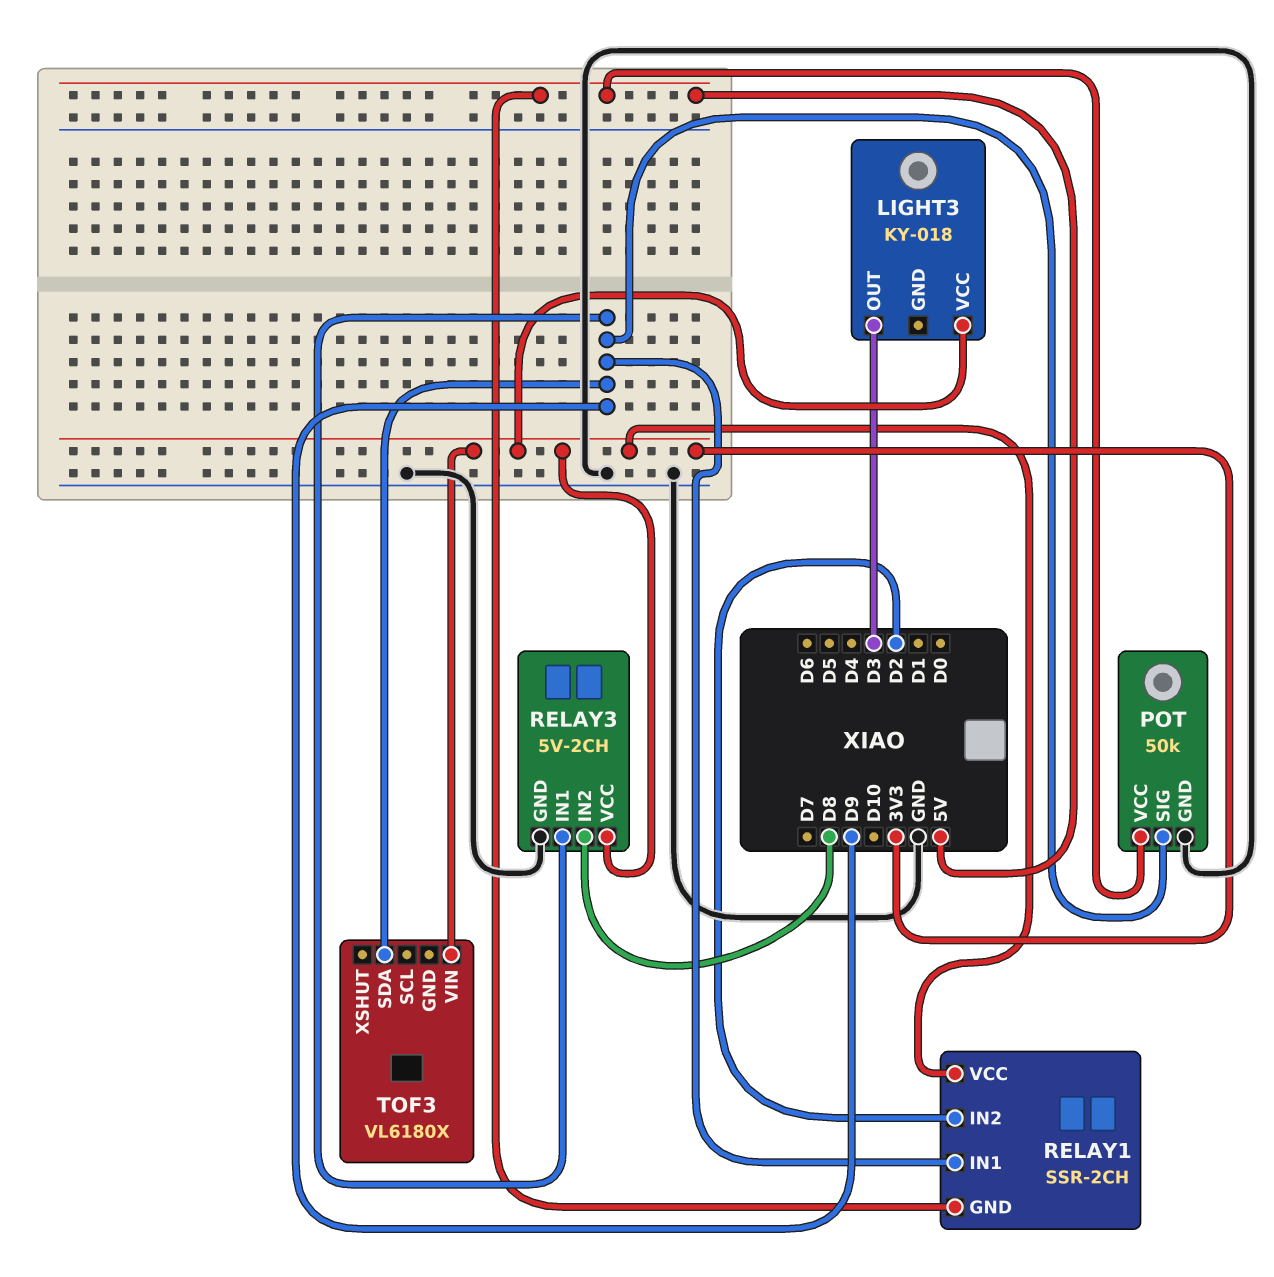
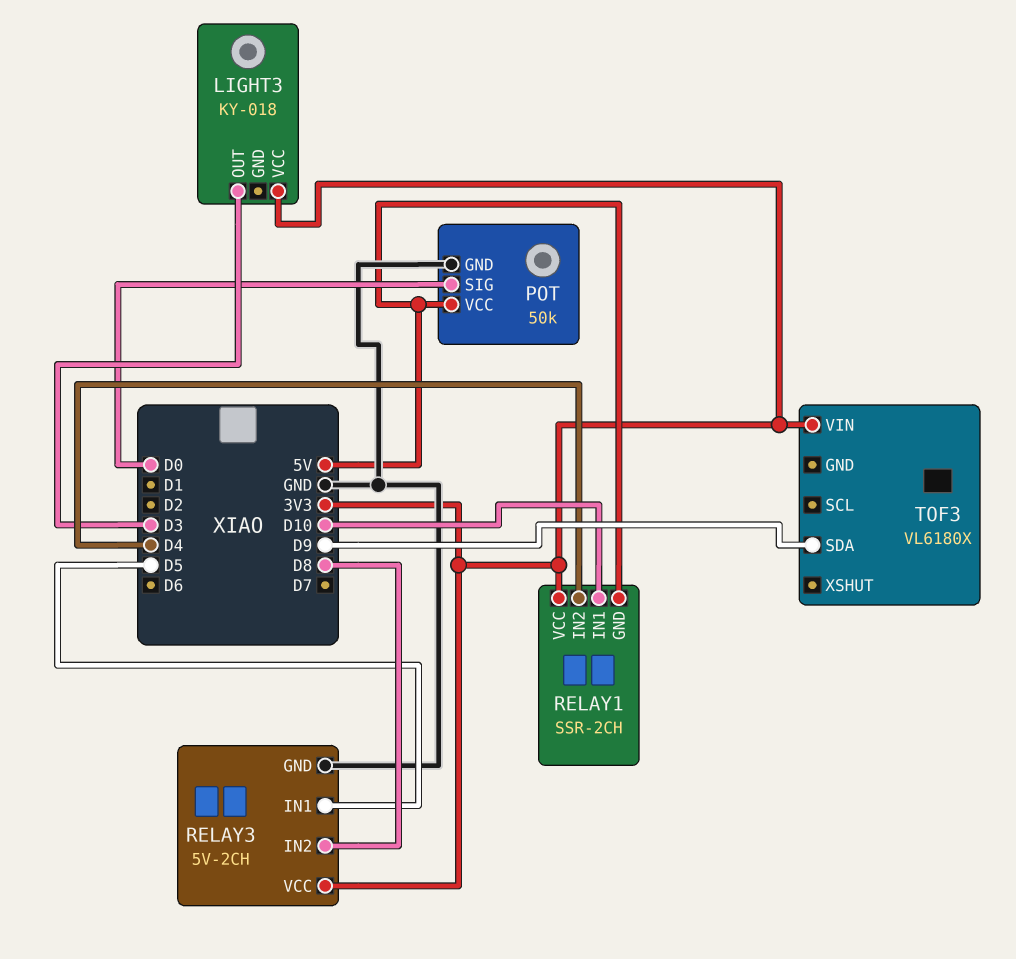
POT pin SIG: D9 -> D0
RELAY1 pin IN1: D9 -> D10
RELAY1 pin IN2: D2 -> D4
RELAY3 pin IN1: D9 -> D5

